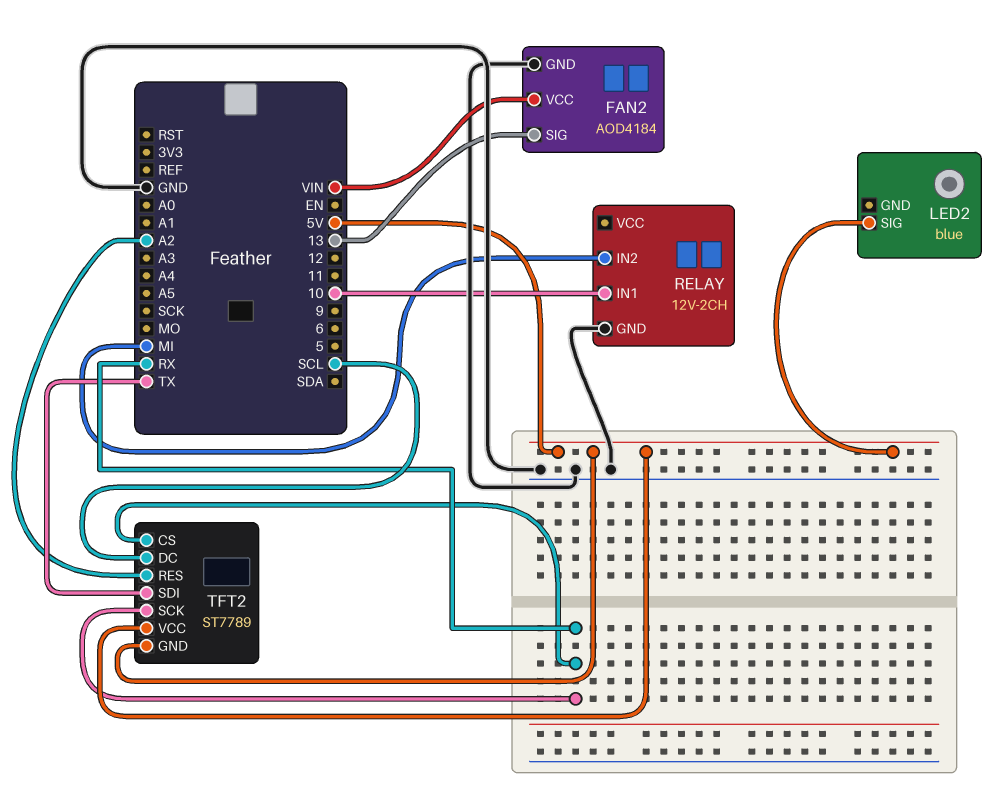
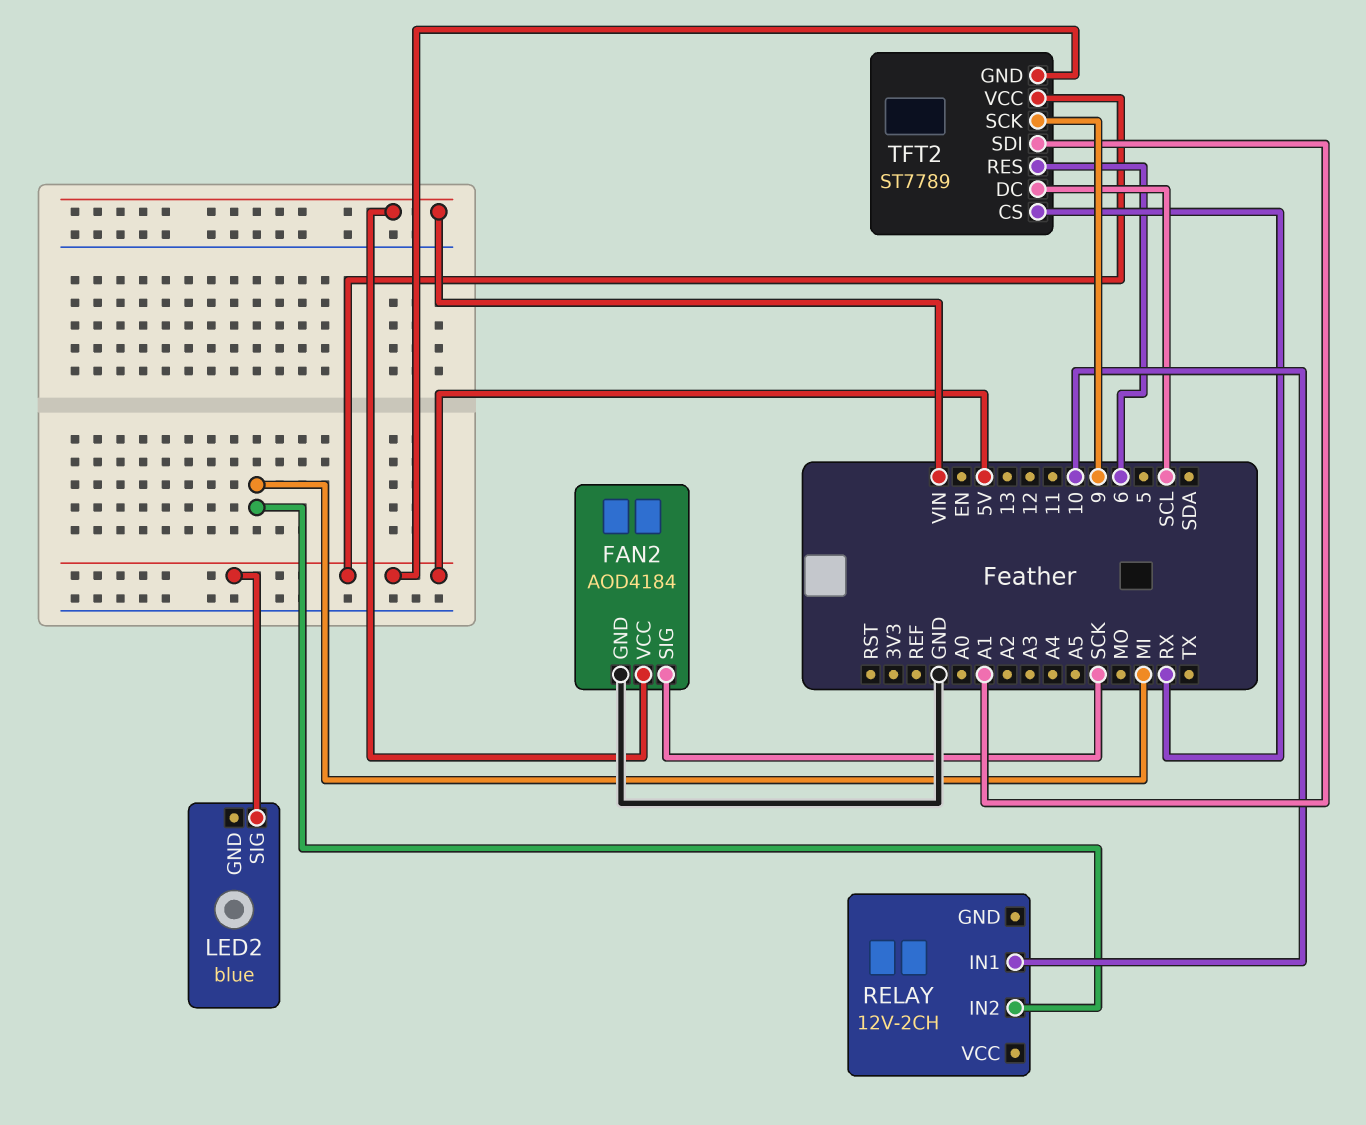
FAN2 pin SIG: 13 -> SCK
RELAY pin GND: GND -> none
TFT2 pin RES: A2 -> 6
TFT2 pin SCK: RX -> 9
TFT2 pin SDI: TX -> A1

